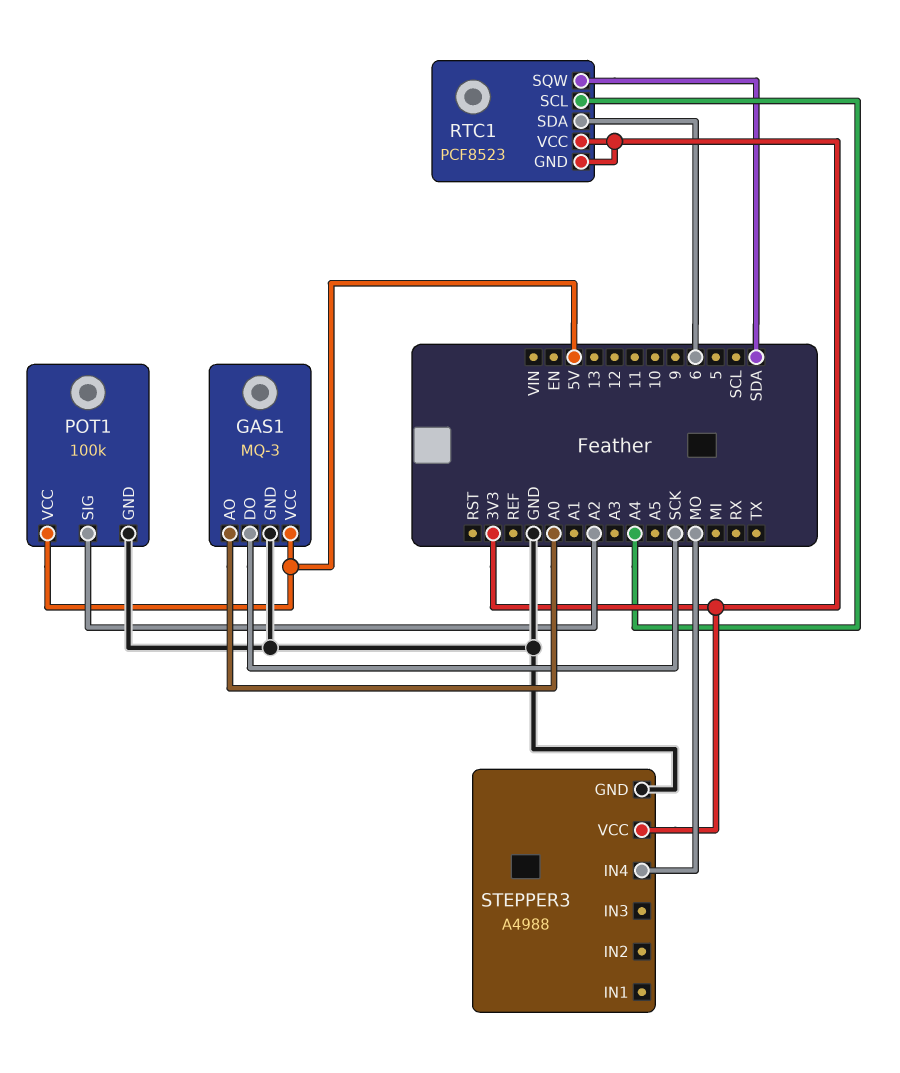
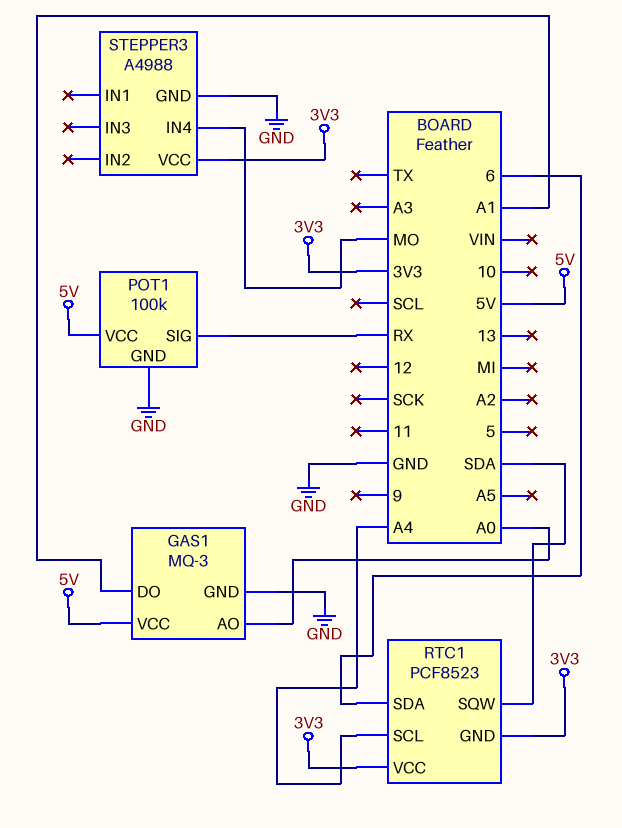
GAS1 pin DO: SCK -> A1
POT1 pin SIG: A2 -> RX

